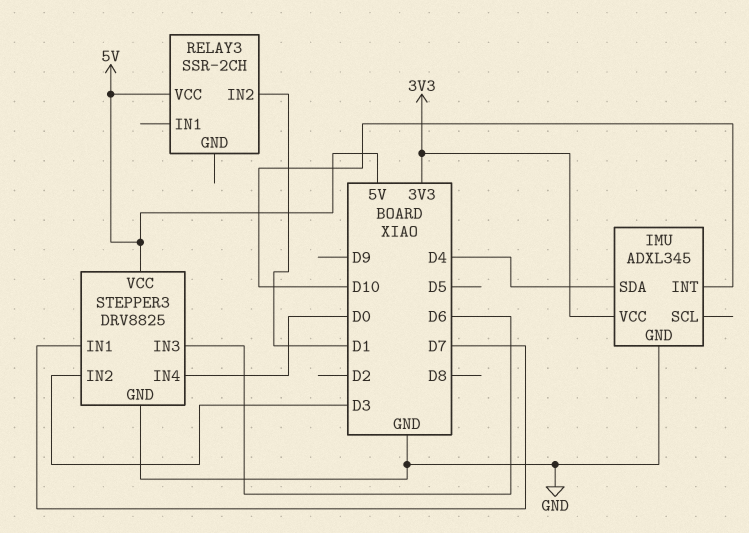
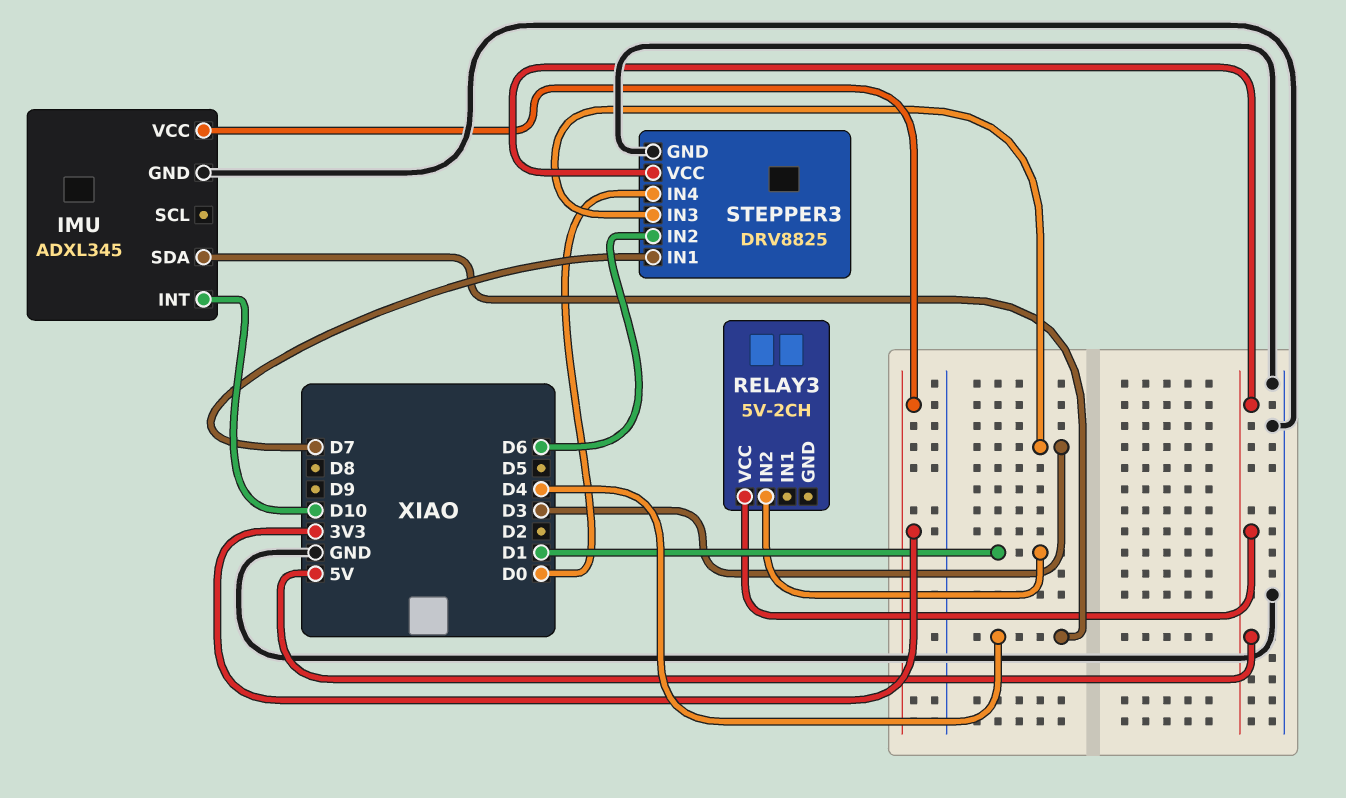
RELAY3: SSR-2CH -> 5V-2CH
STEPPER3 pin IN2: D3 -> D6
STEPPER3 pin IN3: D6 -> D3

